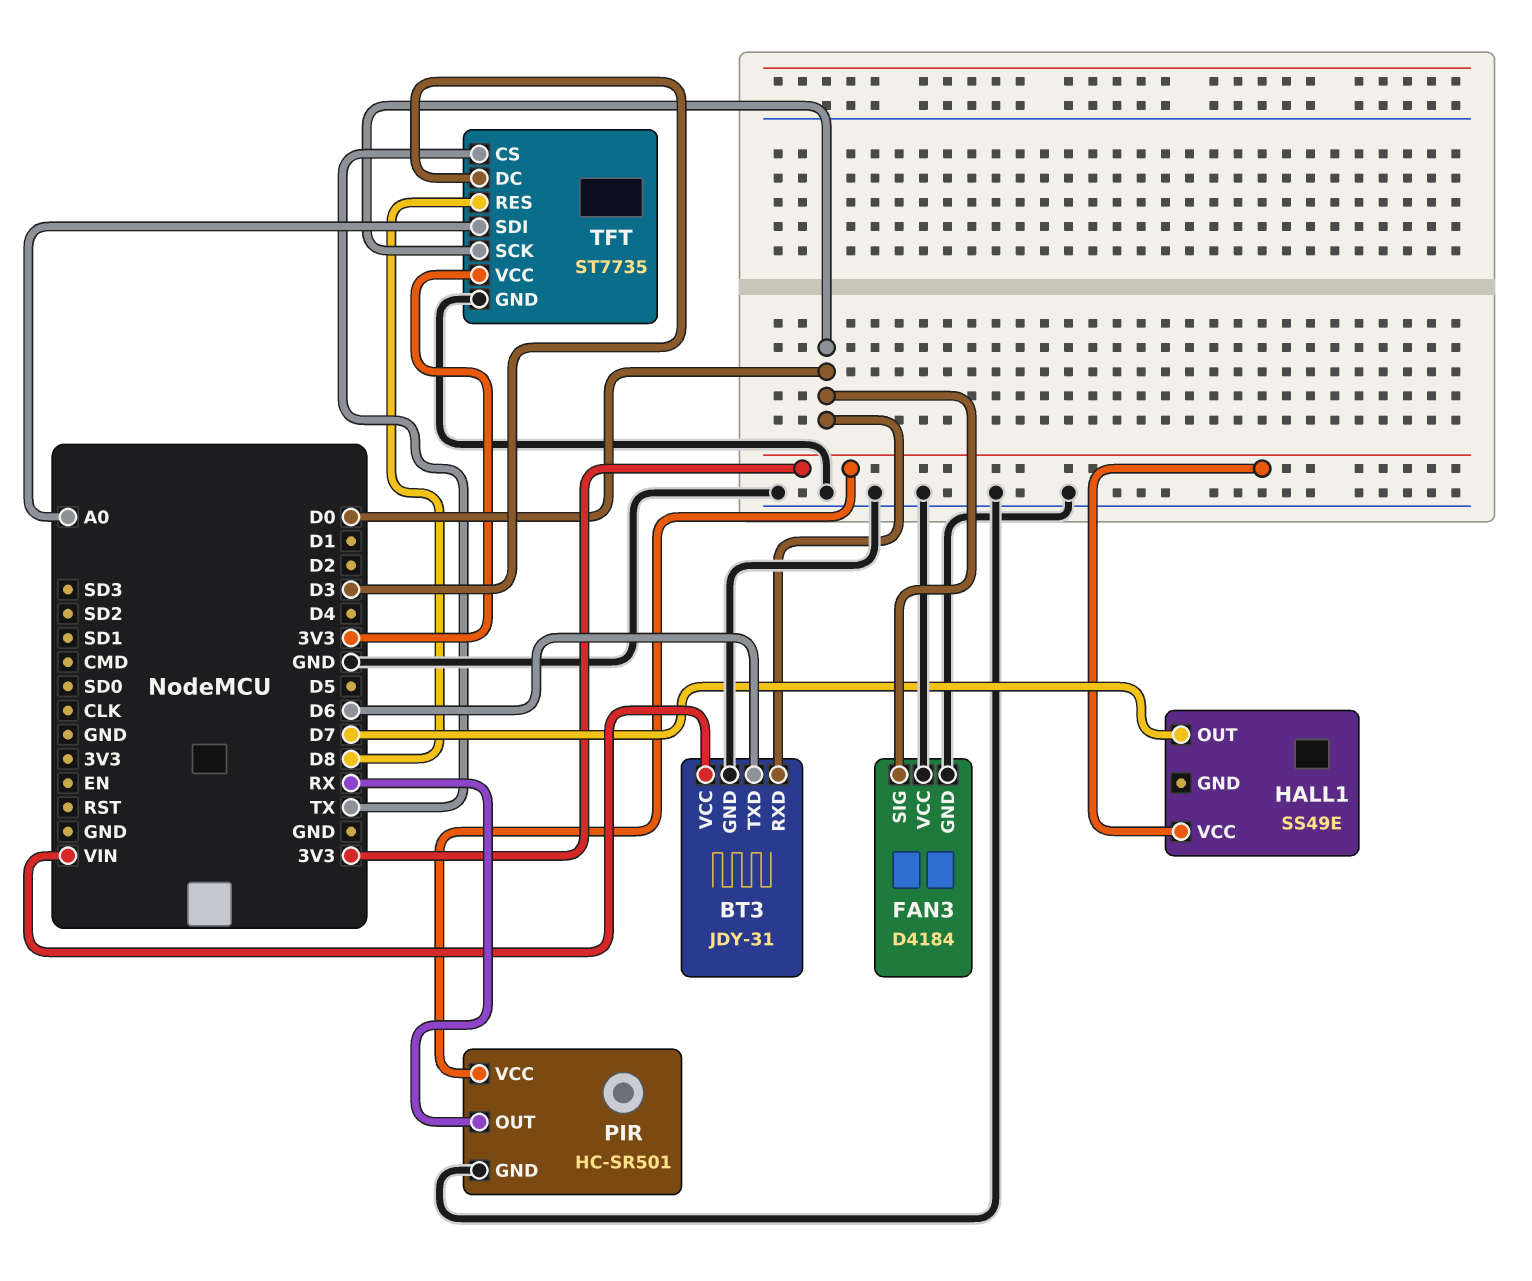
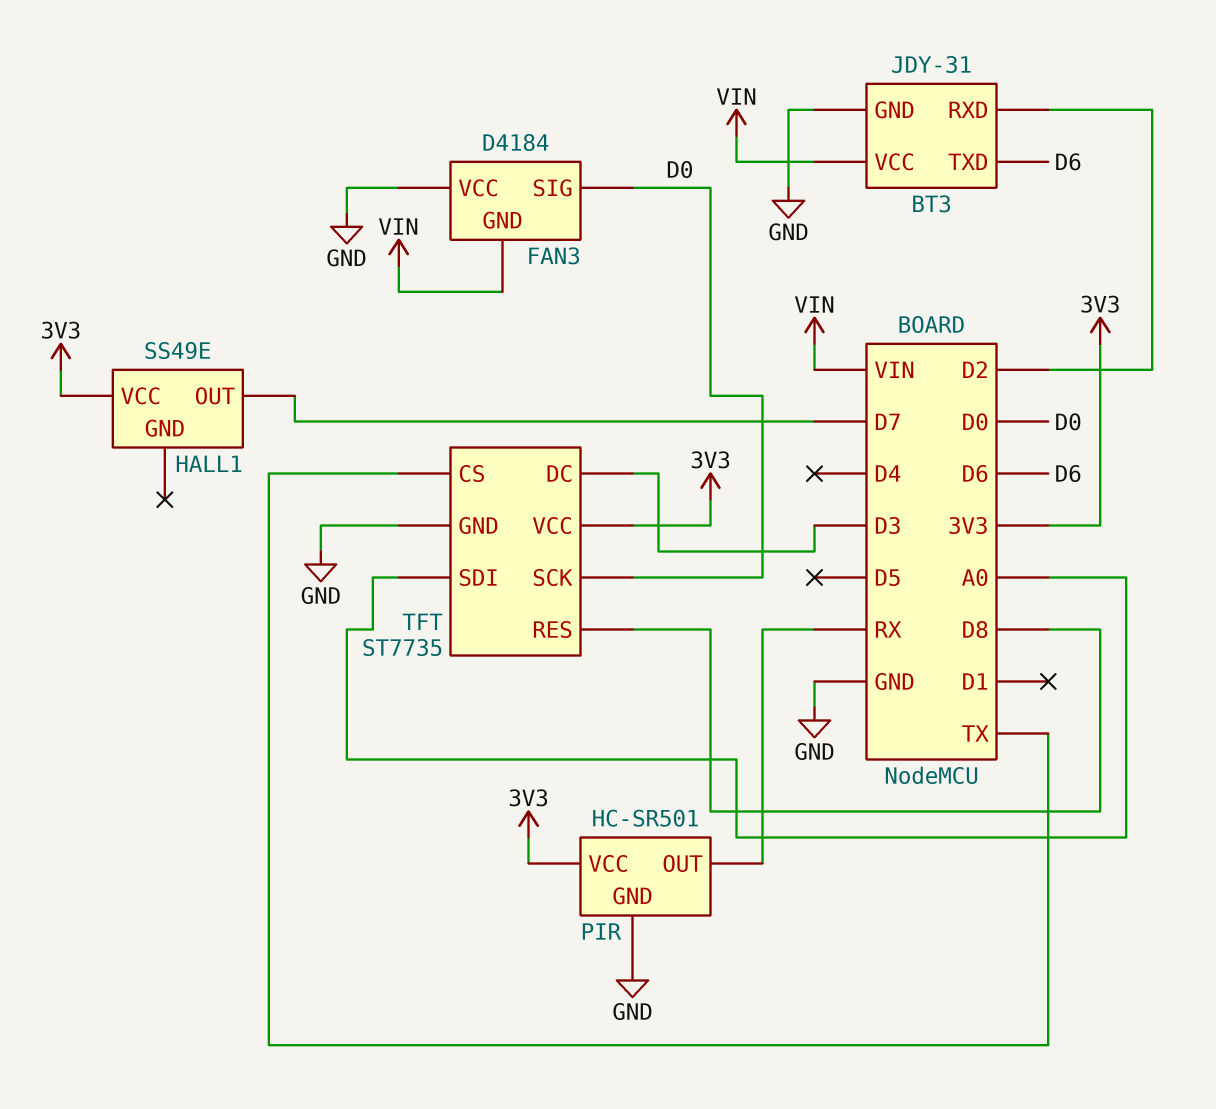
BT3 pin RXD: D0 -> D2
FAN3 pin GND: GND -> VIN

